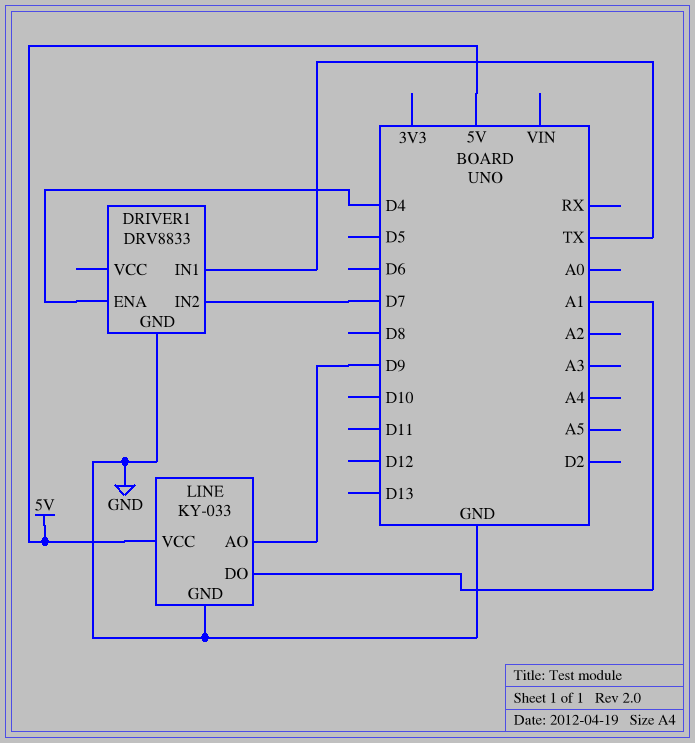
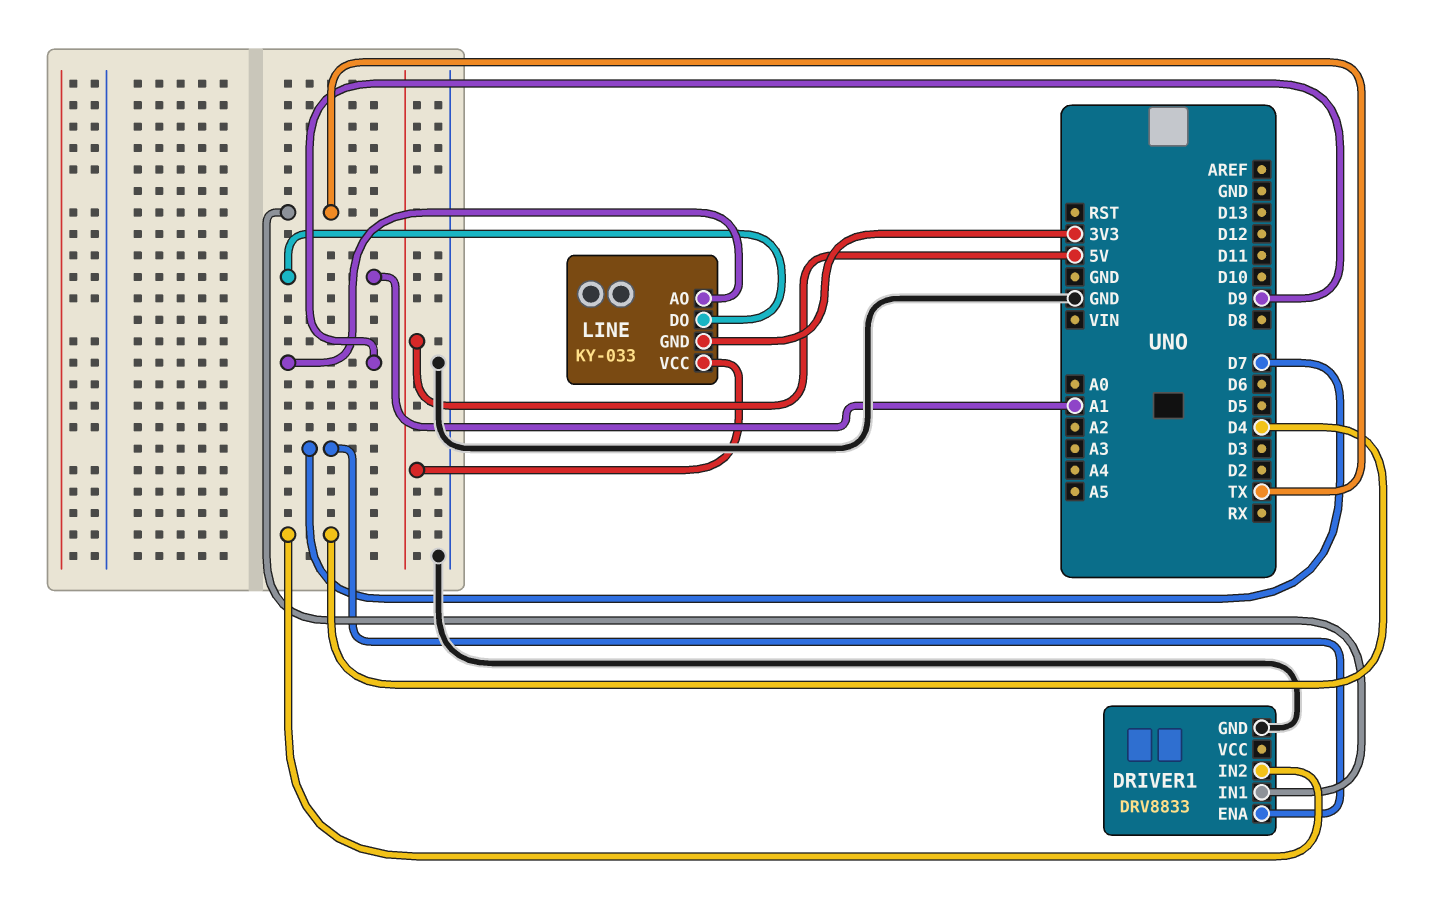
DRIVER1 pin ENA: D4 -> D7
DRIVER1 pin IN2: D7 -> D4
LINE pin GND: GND -> 3V3

